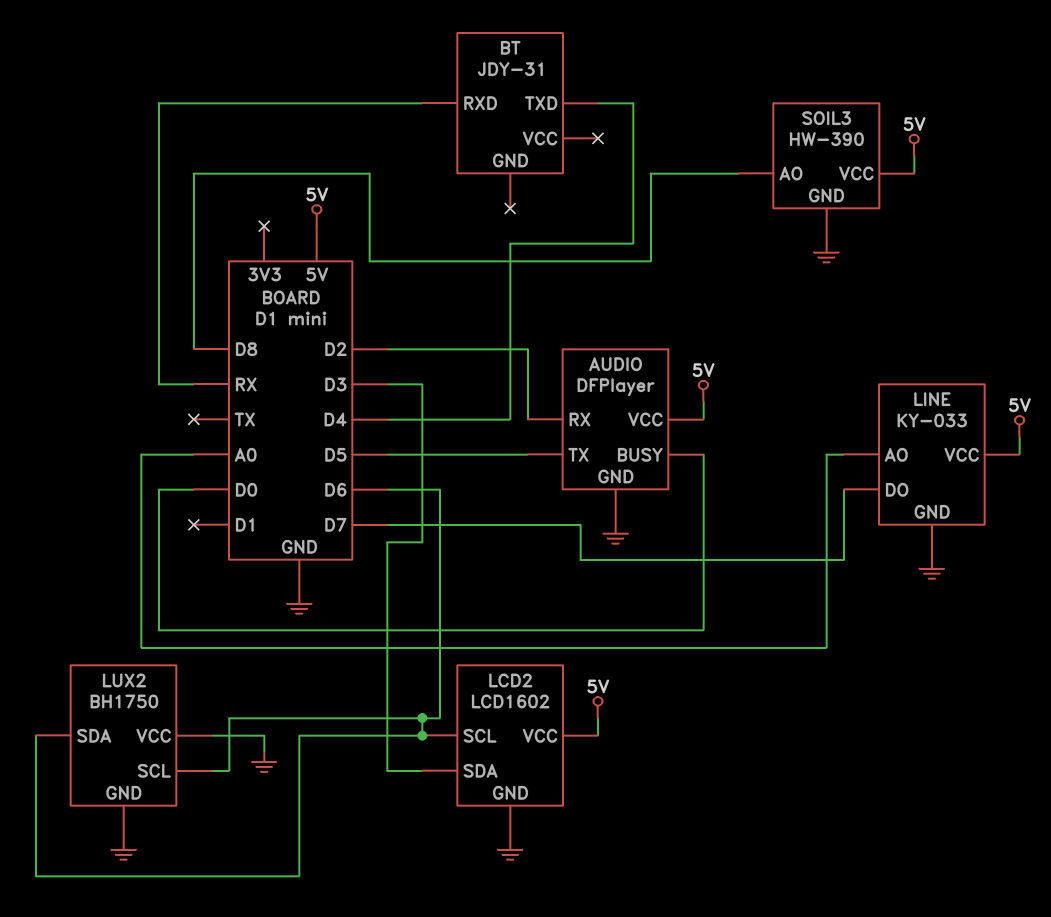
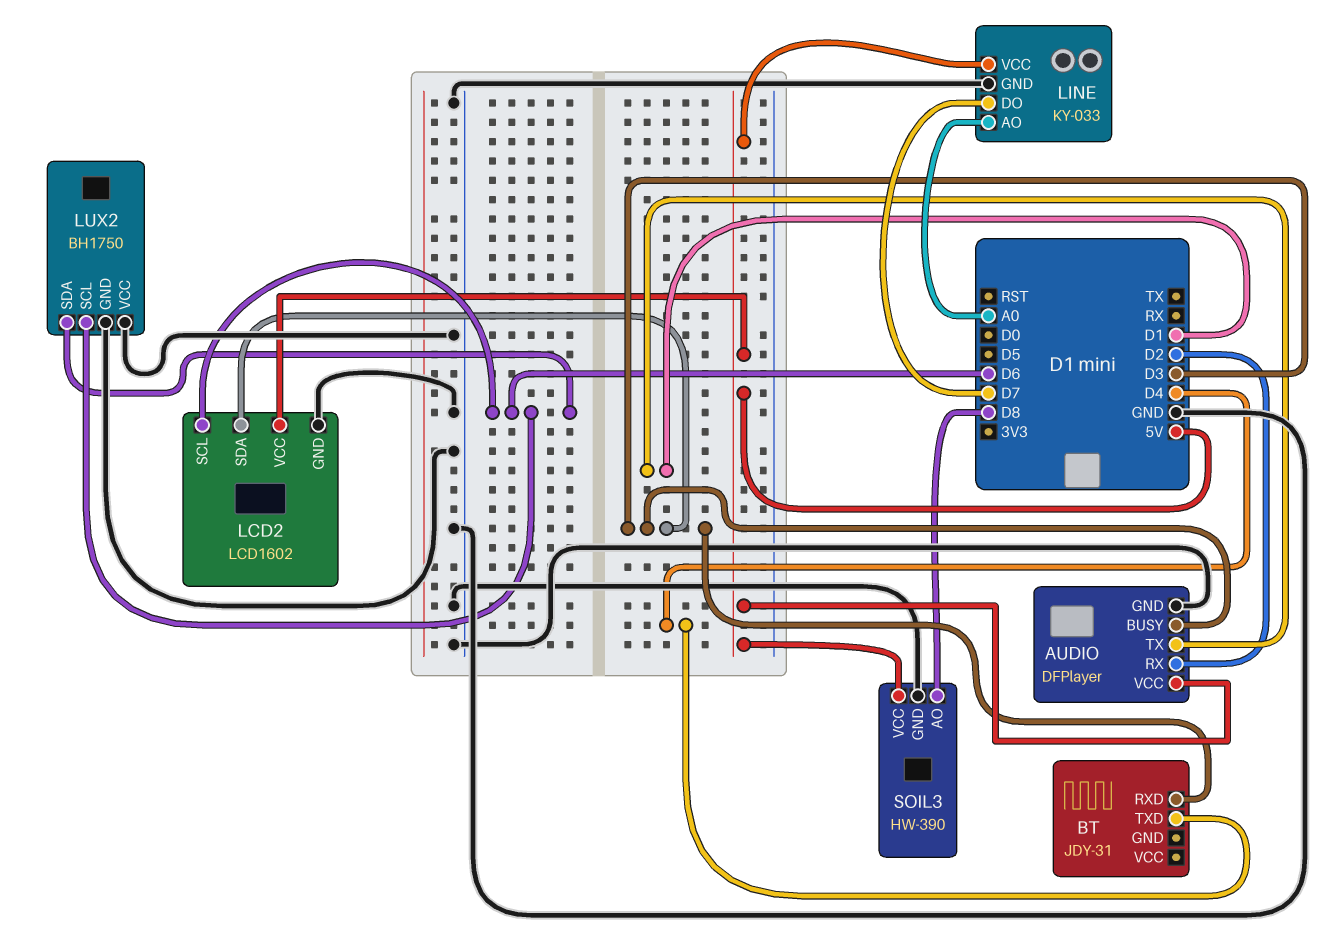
AUDIO pin BUSY: D0 -> D3
AUDIO pin TX: D5 -> D1
BT pin RXD: RX -> D3

